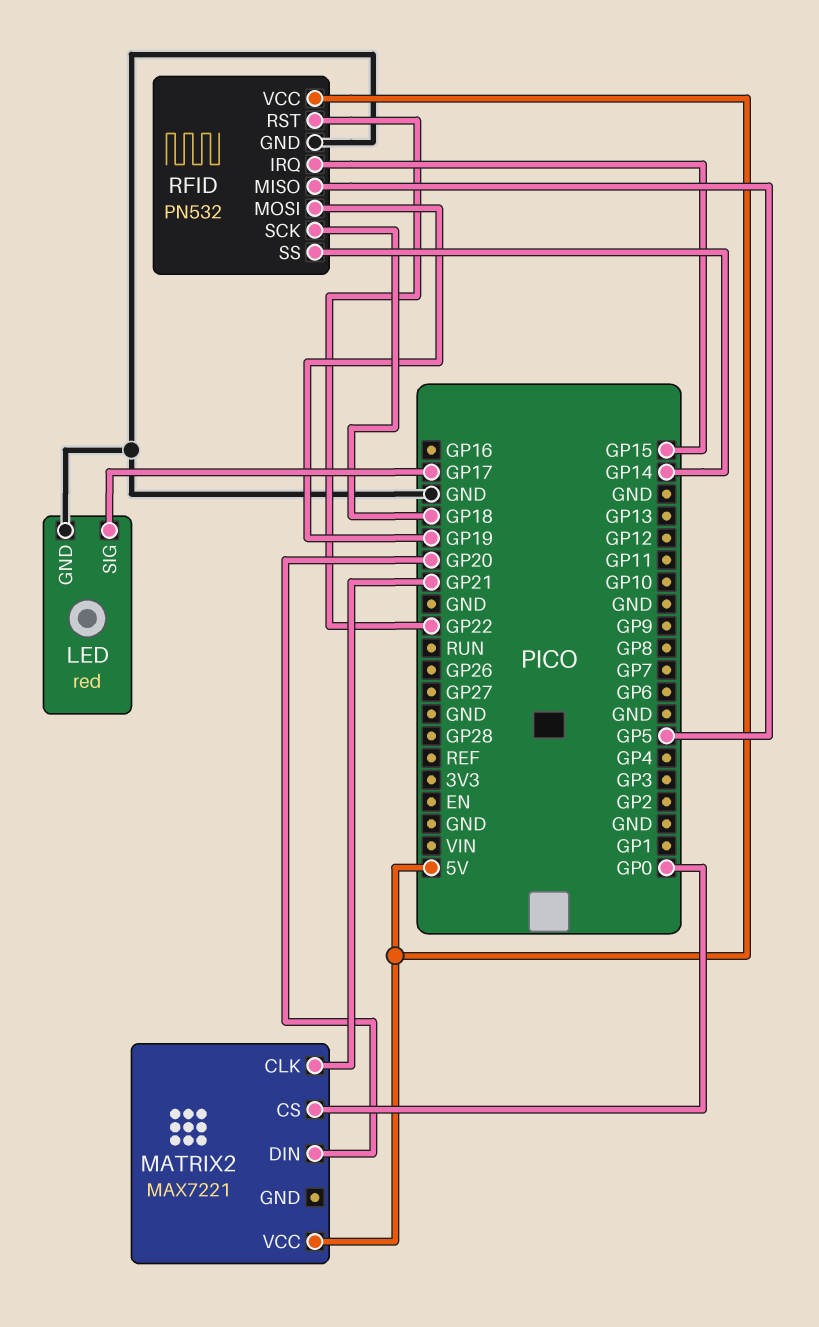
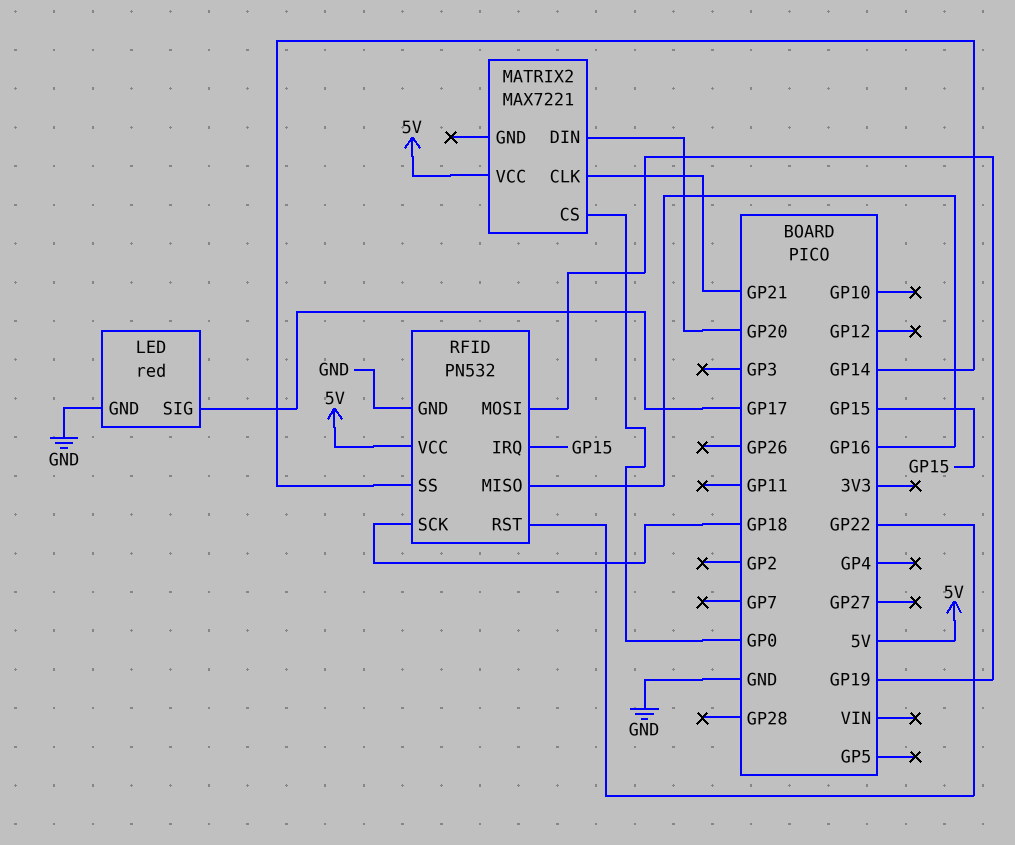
RFID pin MISO: GP5 -> GP16

